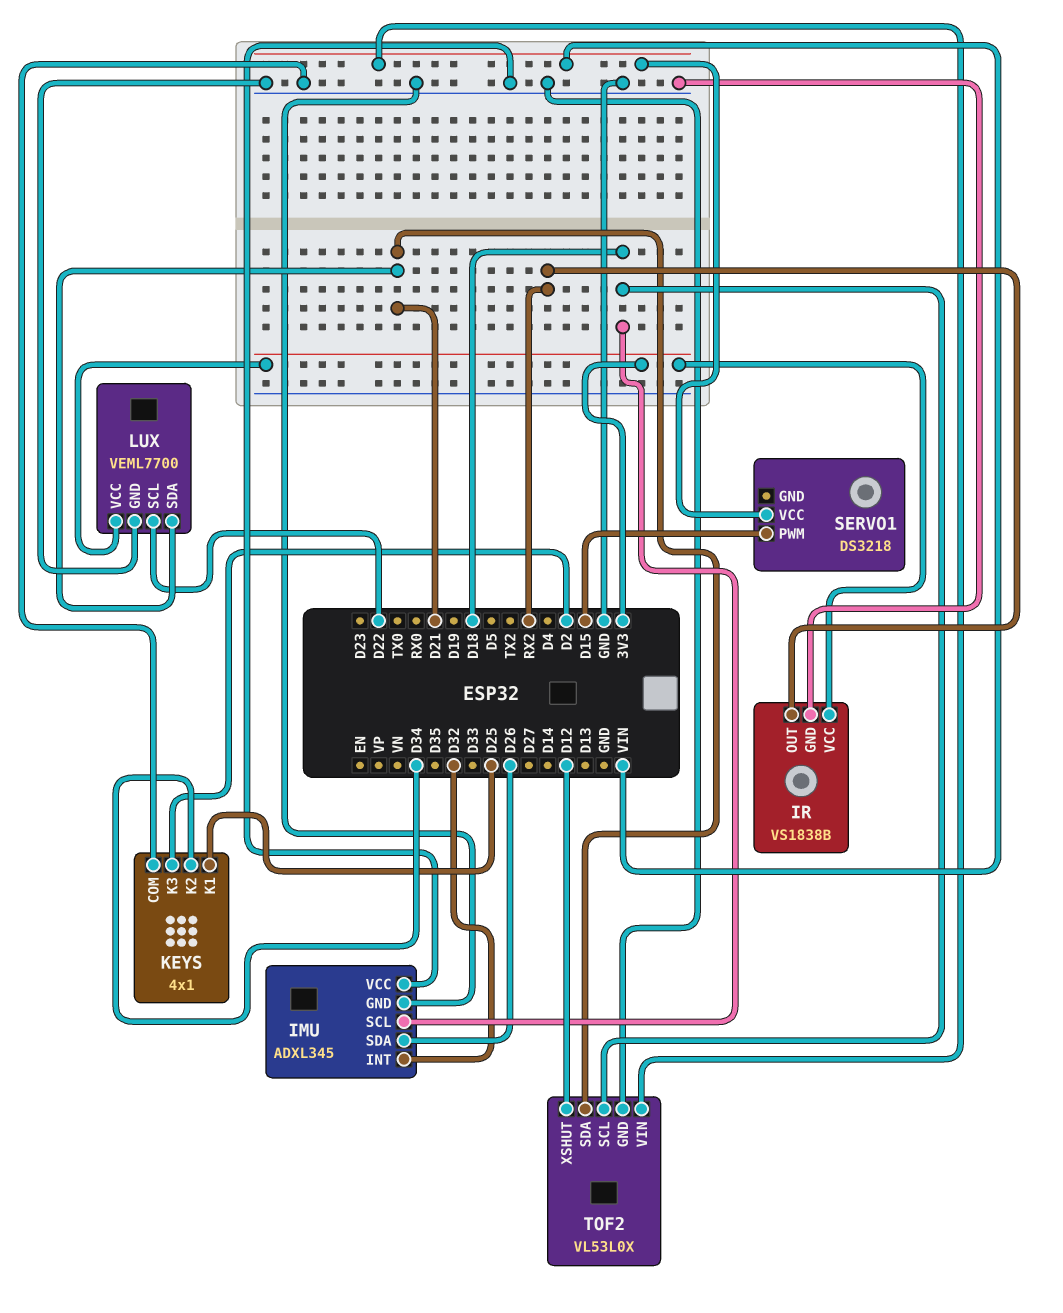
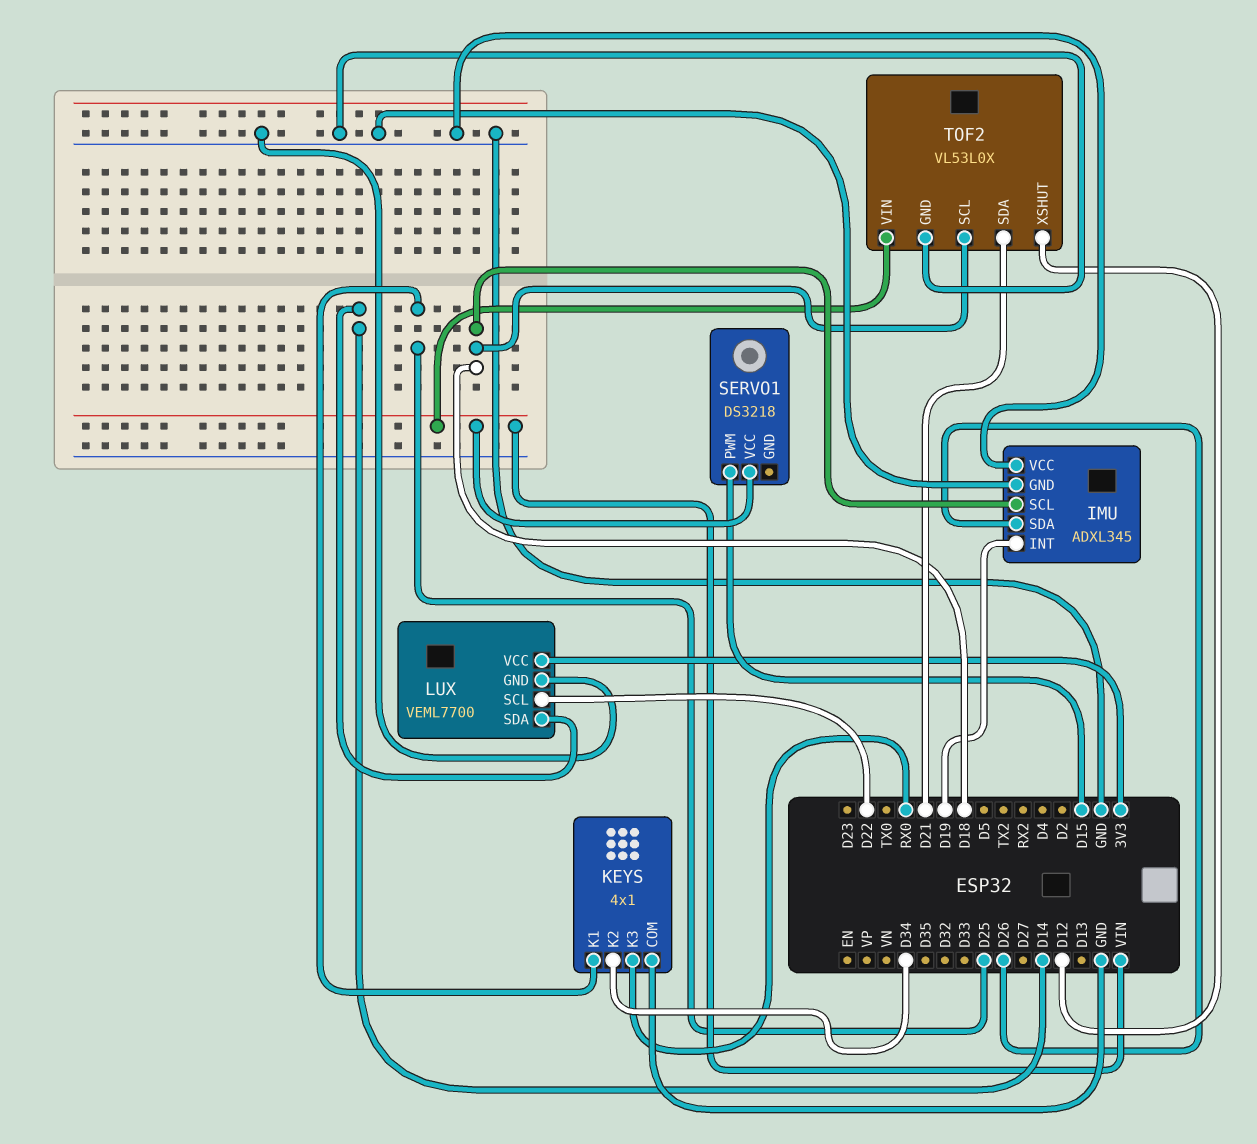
IMU pin INT: D32 -> D19
IR: VS1838B -> none
IR pin GND: GND -> none
IR pin OUT: RX2 -> none
IR pin VCC: 3V3 -> none
KEYS pin K3: D2 -> RX0
LUX pin SDA: D21 -> D14

